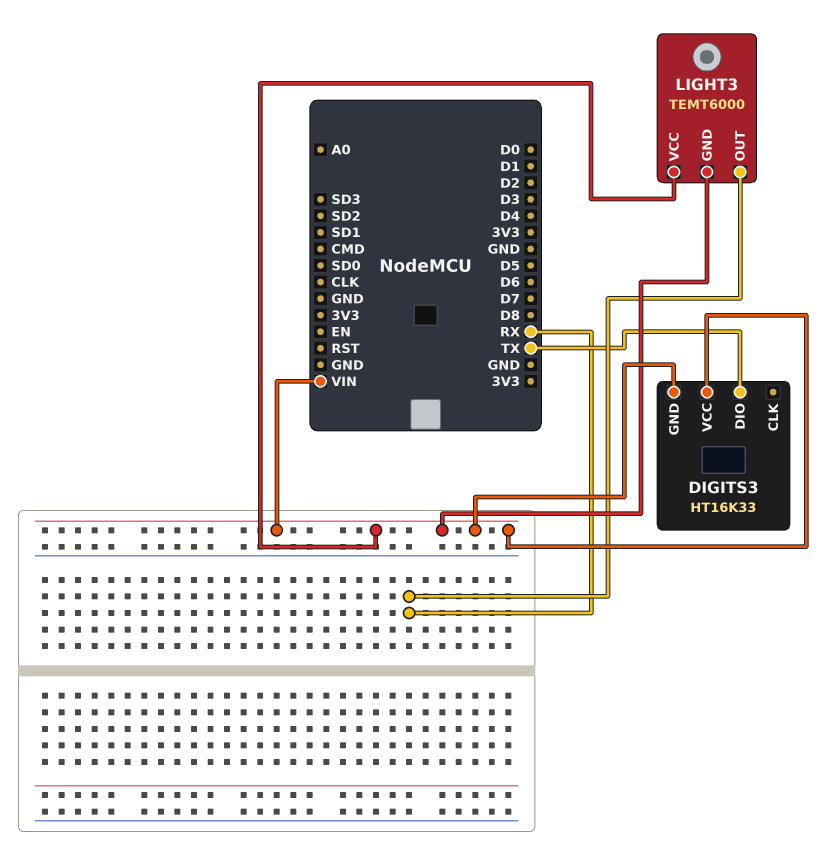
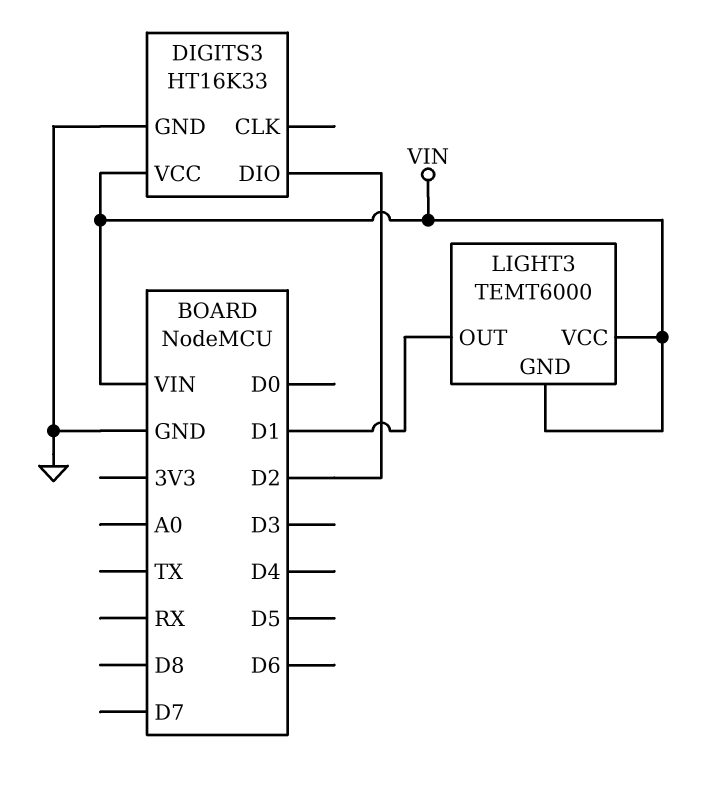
DIGITS3 pin DIO: TX -> D2
DIGITS3 pin GND: VIN -> GND
LIGHT3 pin OUT: RX -> D1

